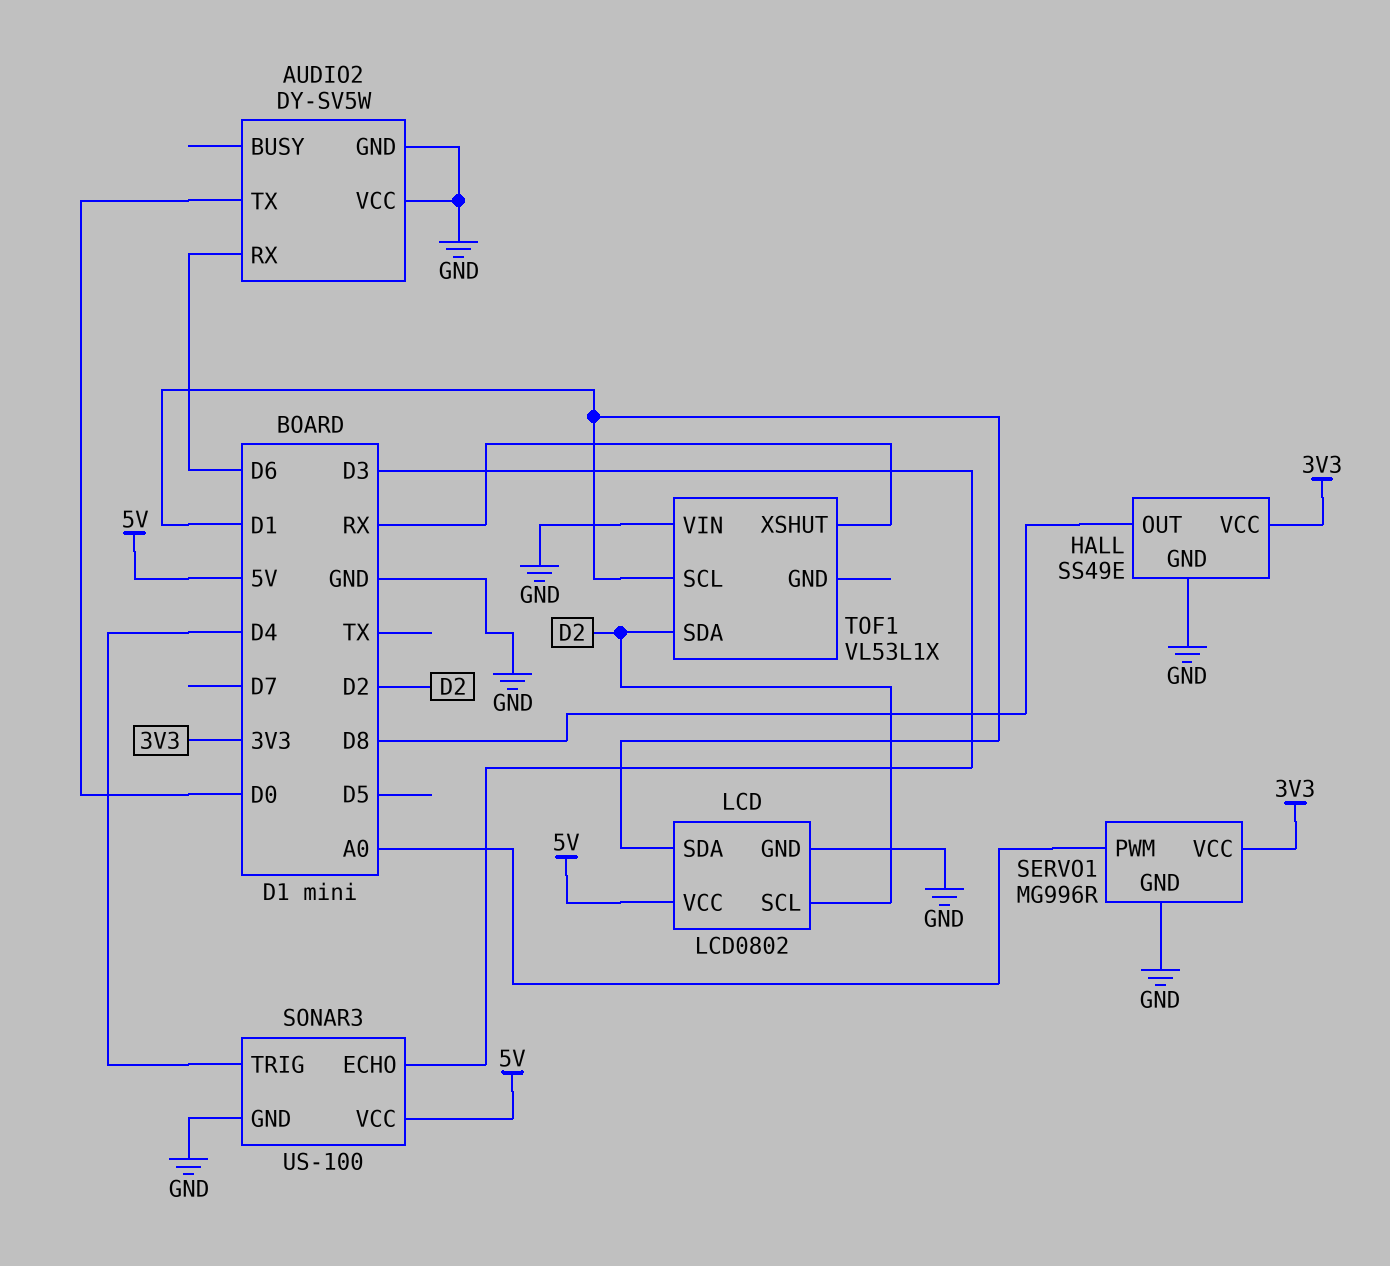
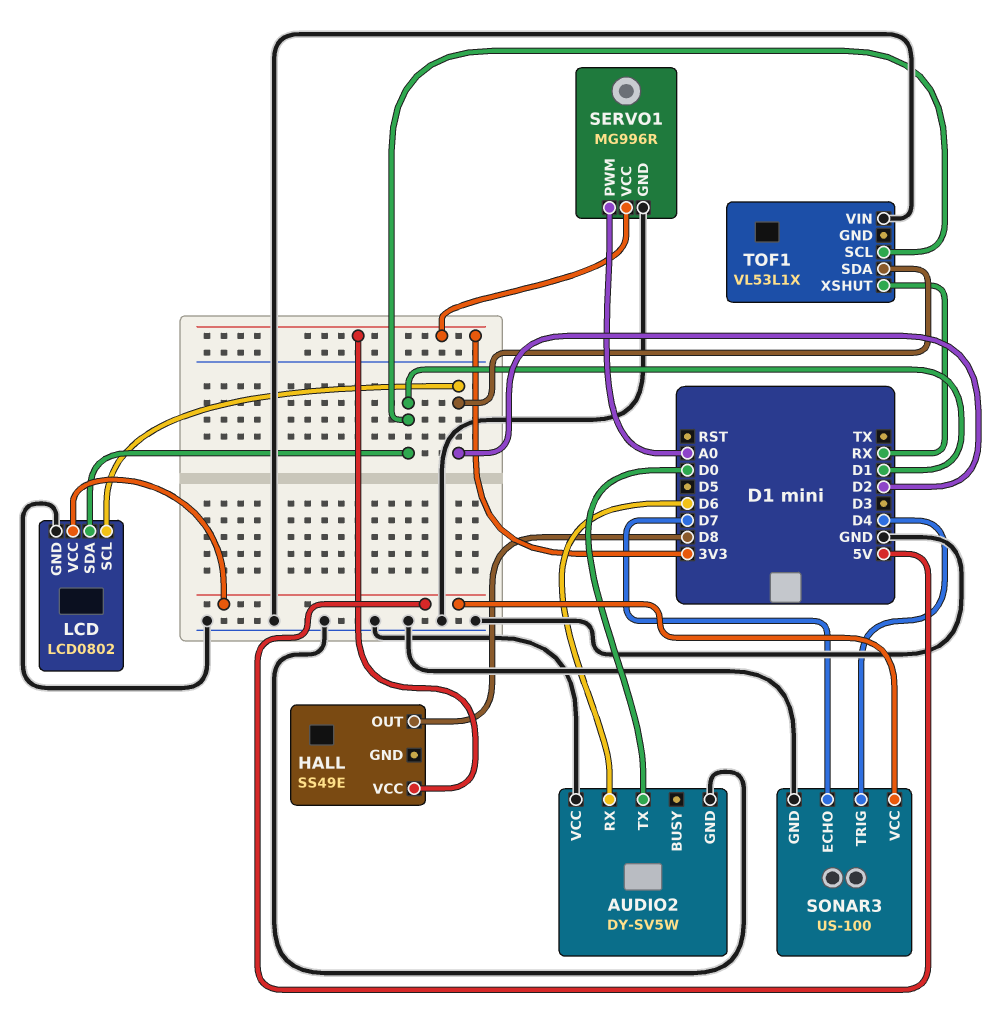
HALL pin GND: GND -> none
SONAR3 pin ECHO: D3 -> D7

